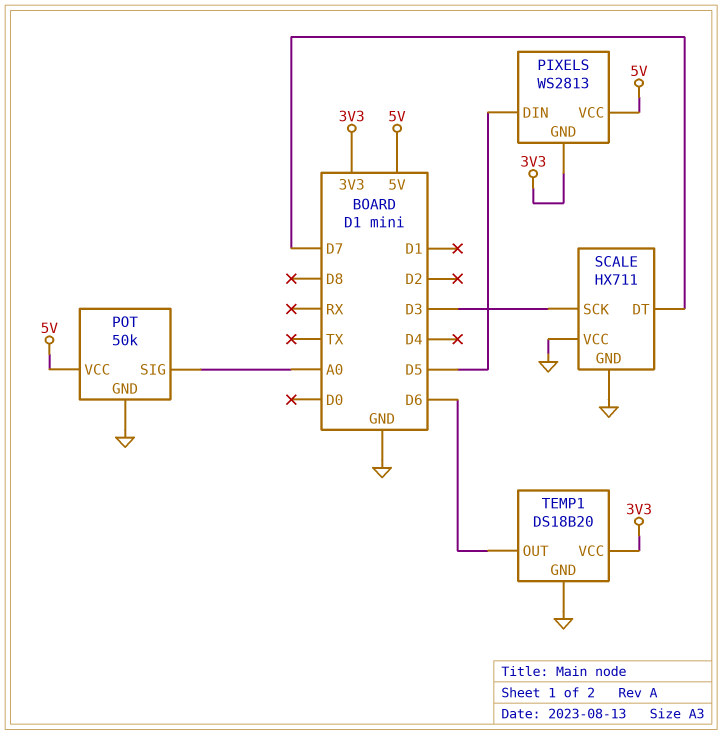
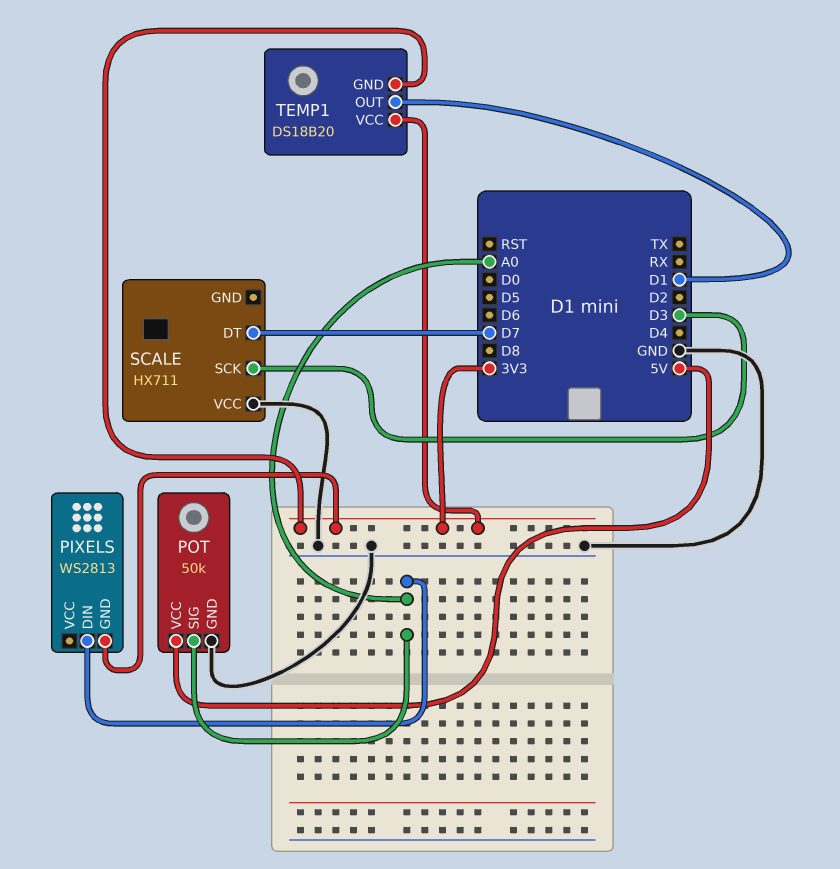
PIXELS pin DIN: D5 -> A0
PIXELS pin VCC: 5V -> none
SCALE pin GND: GND -> none
TEMP1 pin GND: GND -> 3V3
TEMP1 pin OUT: D6 -> D1

